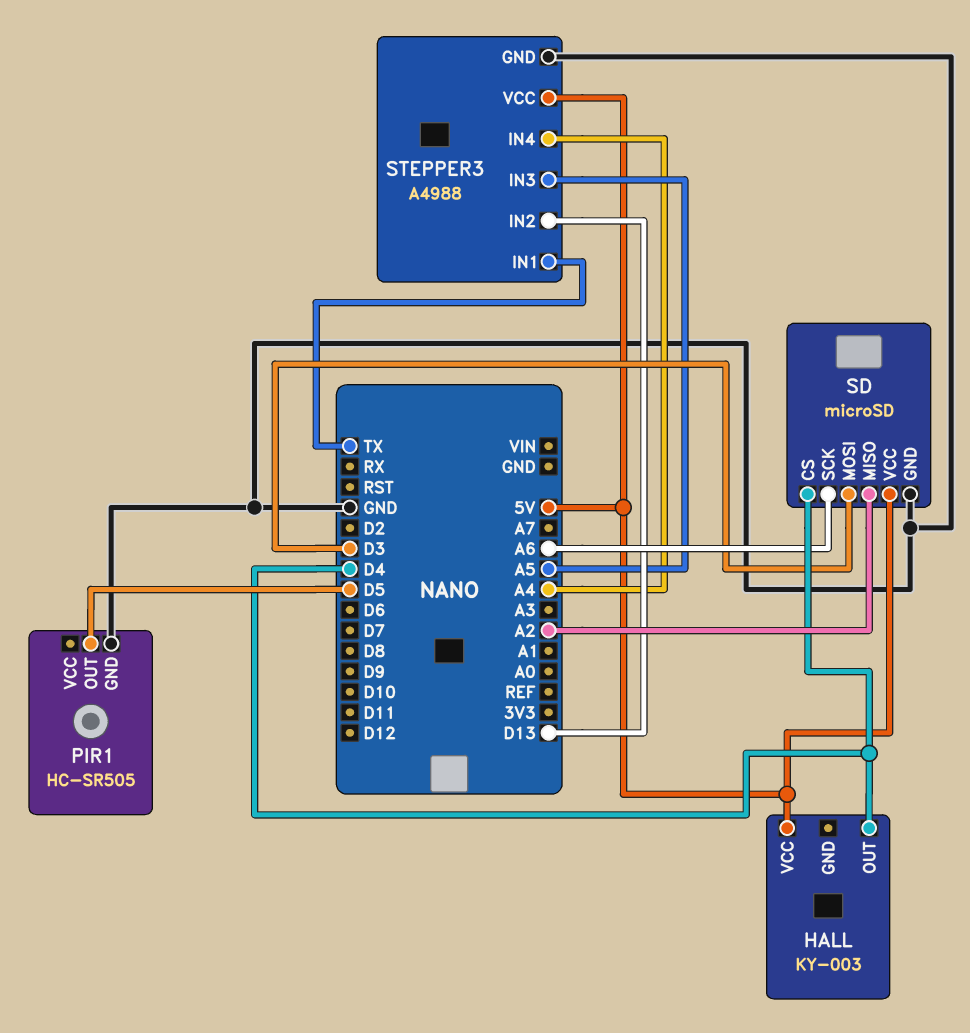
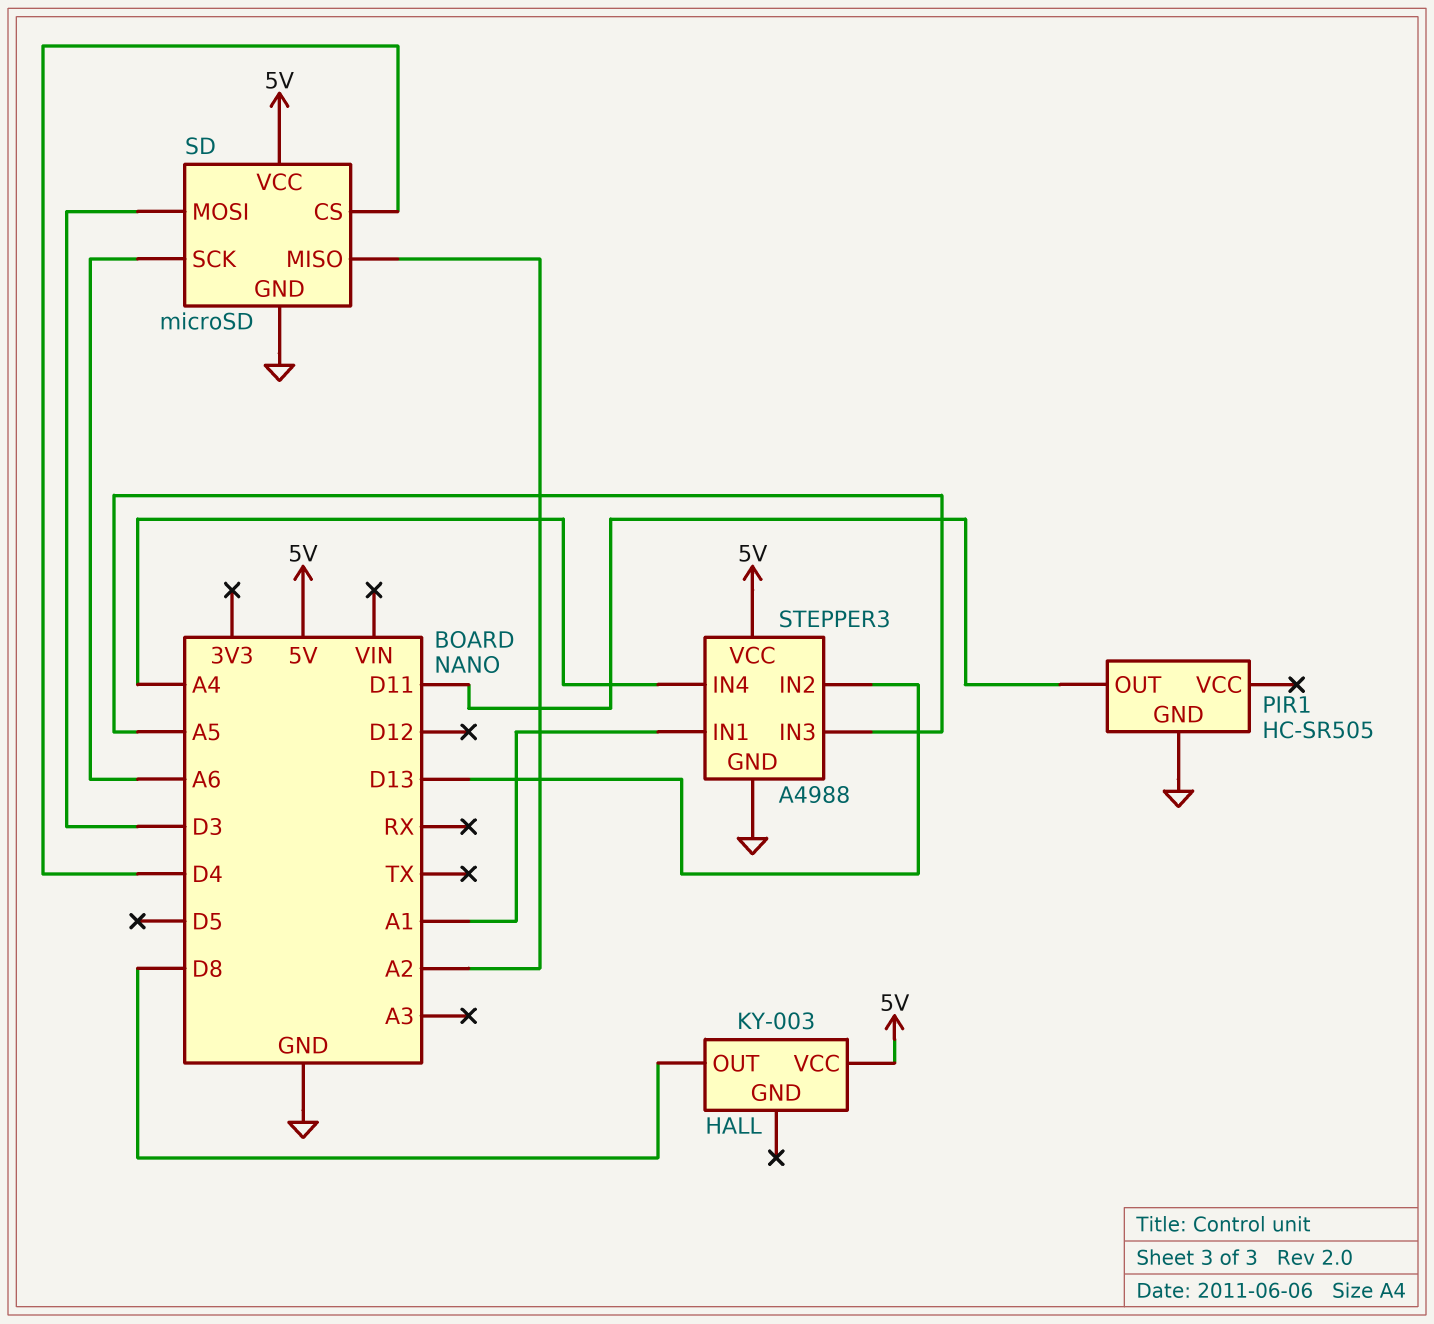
HALL pin OUT: D4 -> D8
PIR1 pin OUT: D5 -> D11
STEPPER3 pin IN1: TX -> A1

